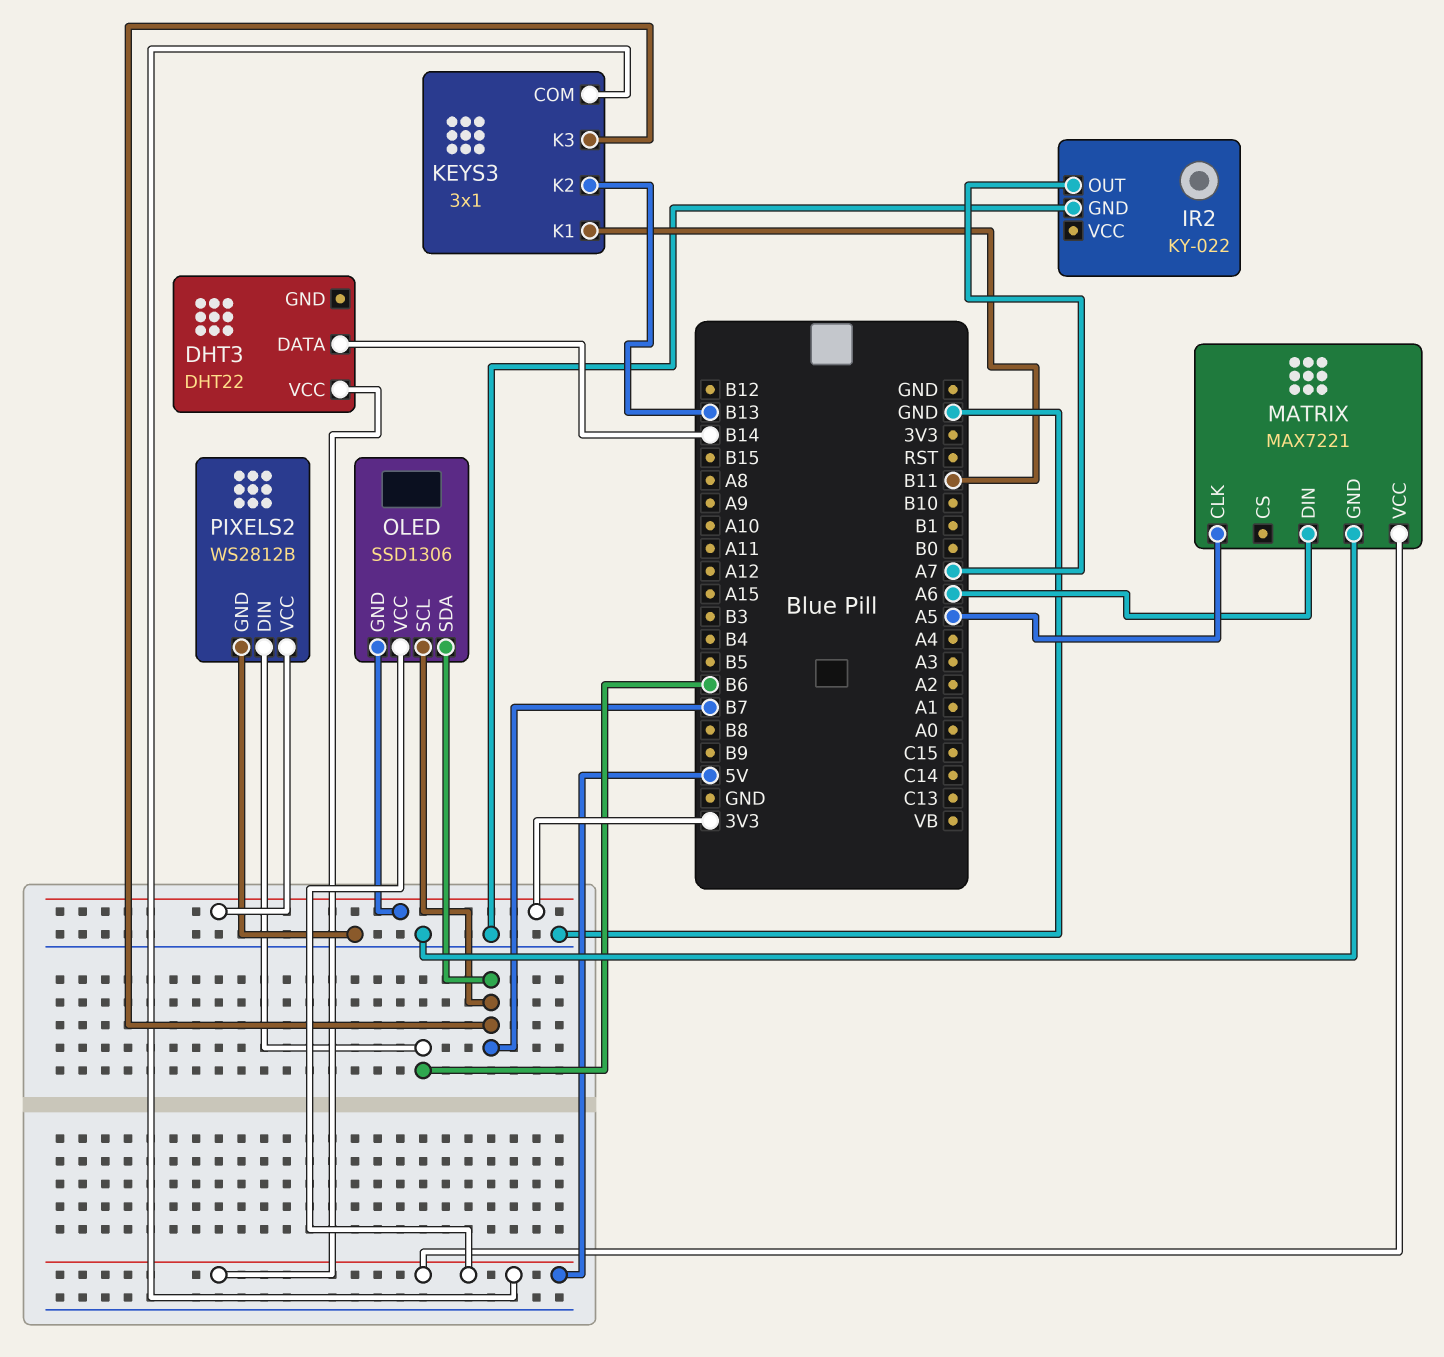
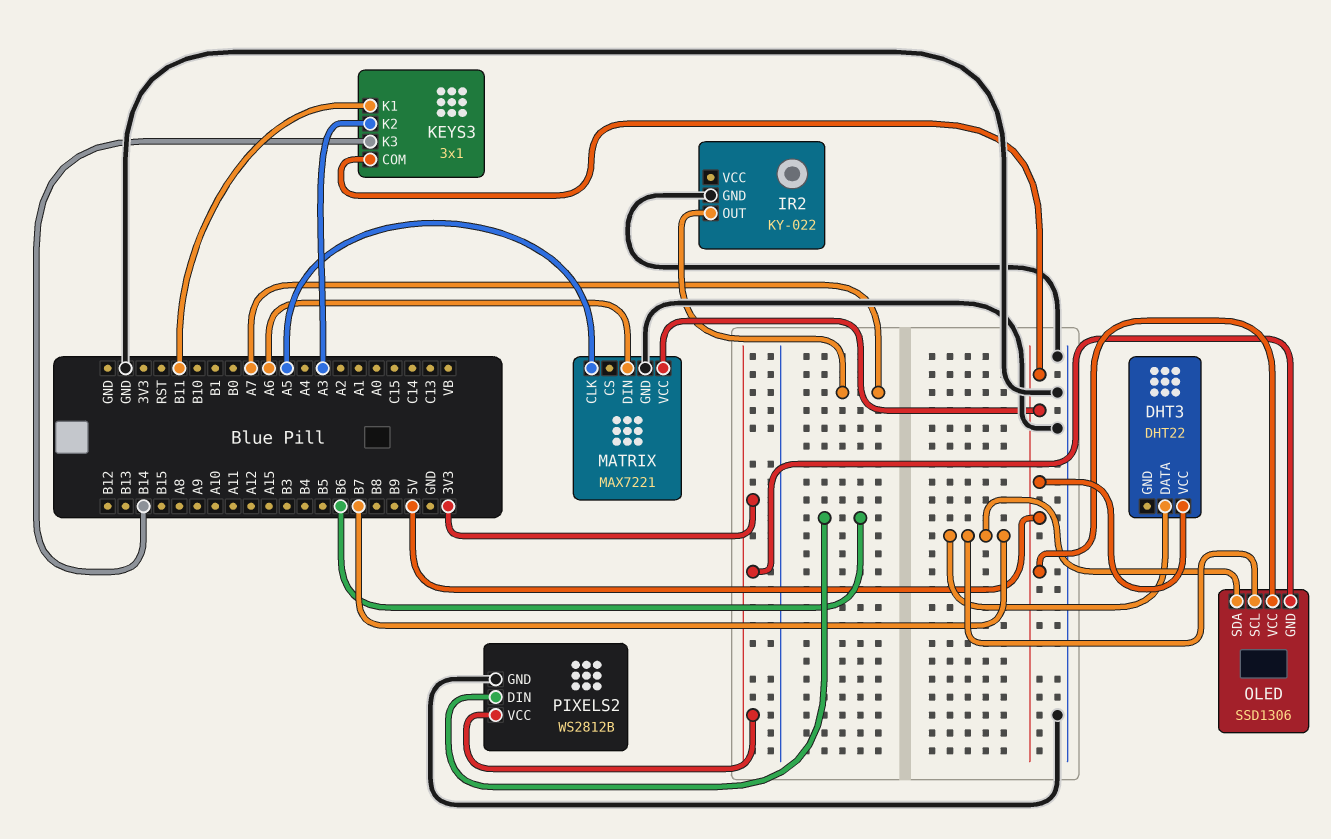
DHT3 pin DATA: B14 -> B7
KEYS3 pin K2: B13 -> A3
KEYS3 pin K3: B7 -> B14

